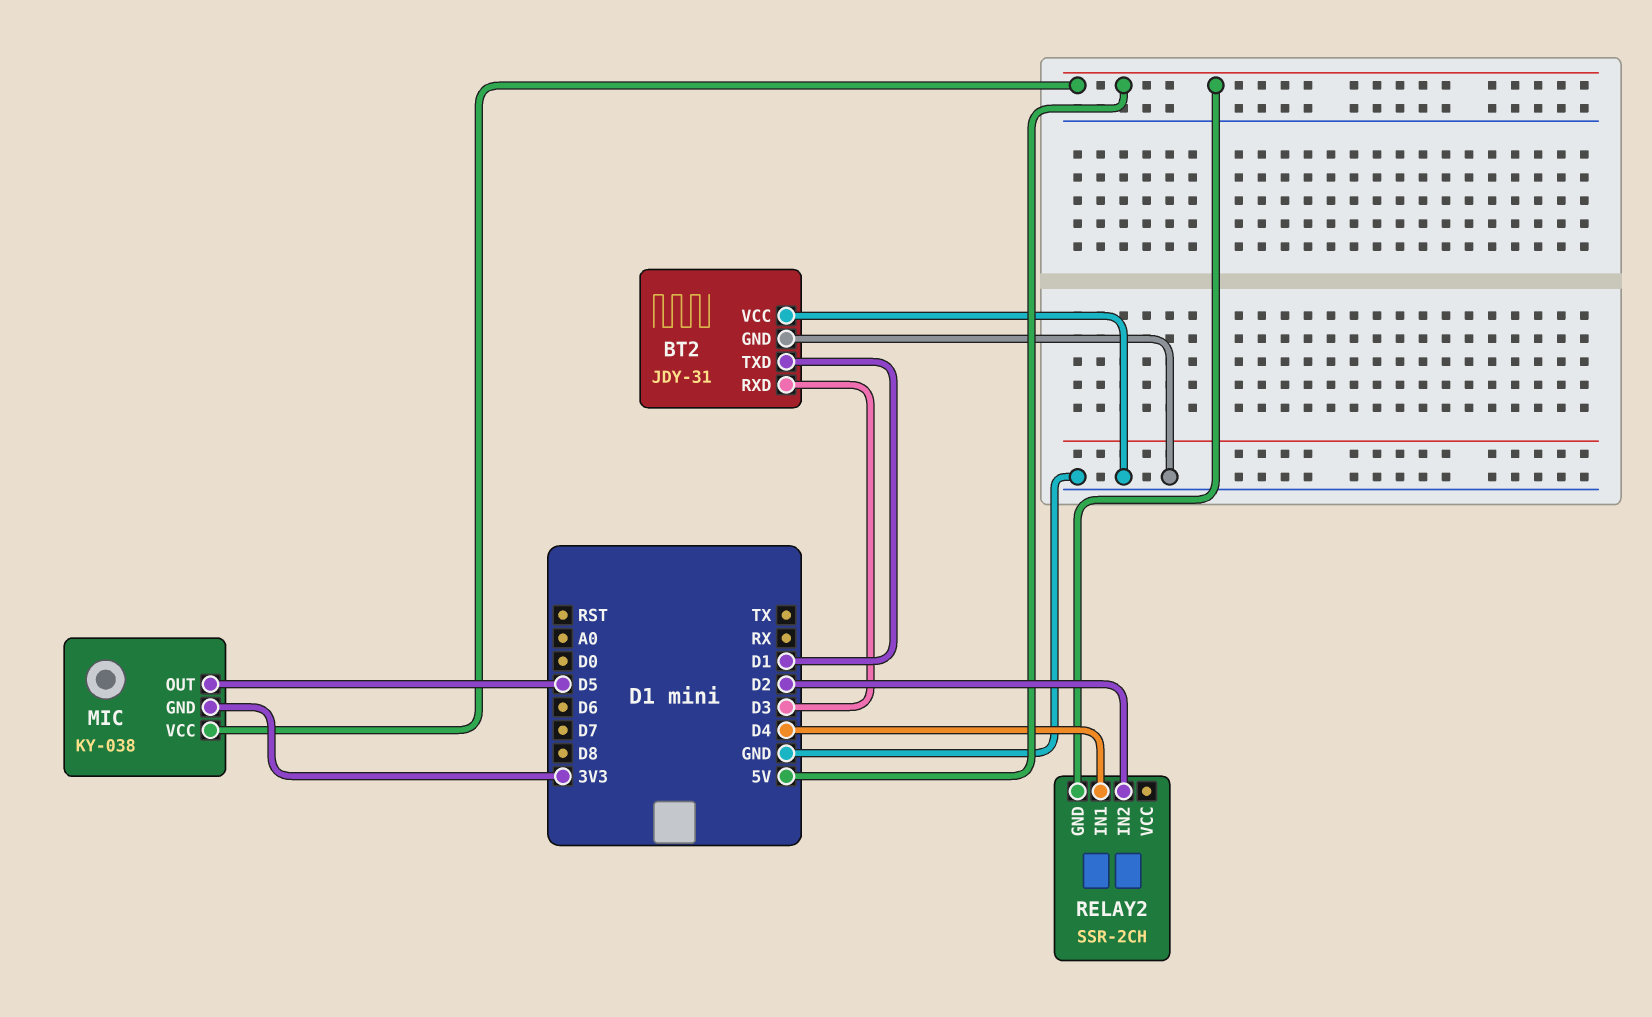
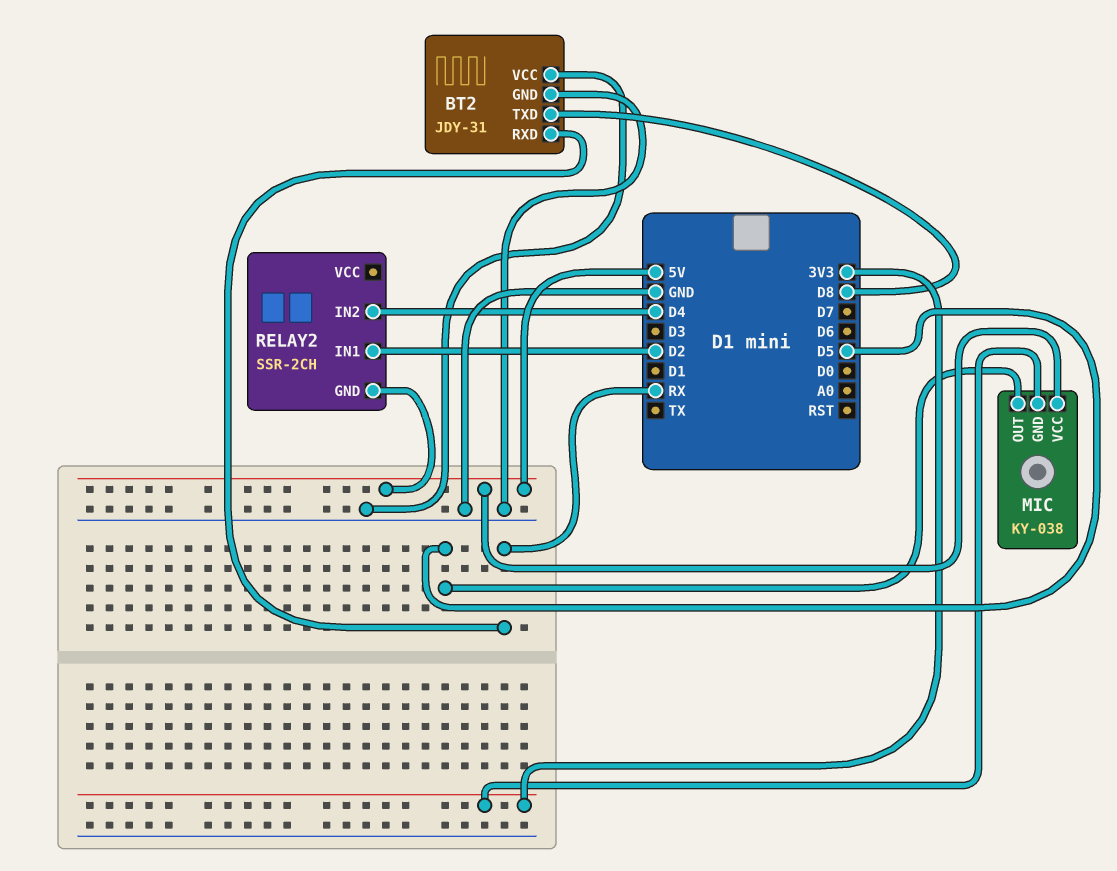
BT2 pin RXD: D3 -> RX
BT2 pin TXD: D1 -> D8
RELAY2 pin IN1: D4 -> D2
RELAY2 pin IN2: D2 -> D4

